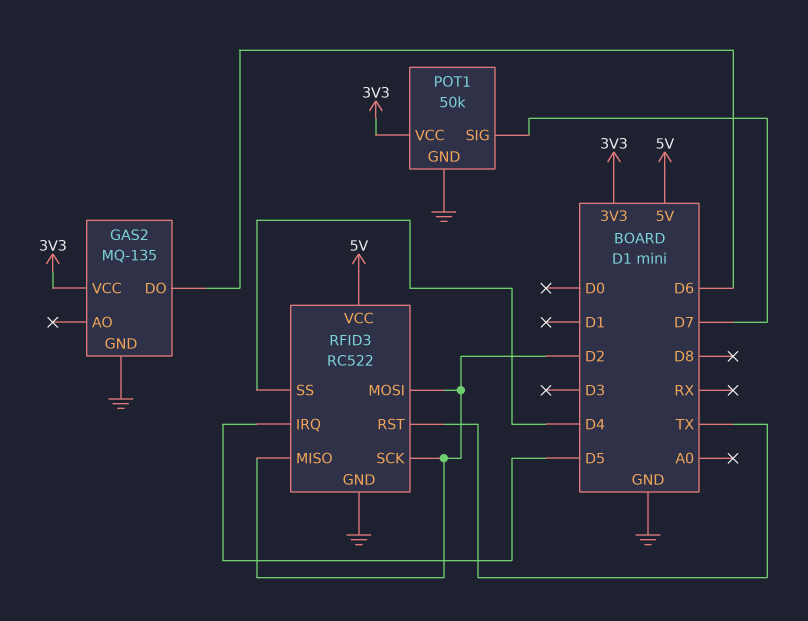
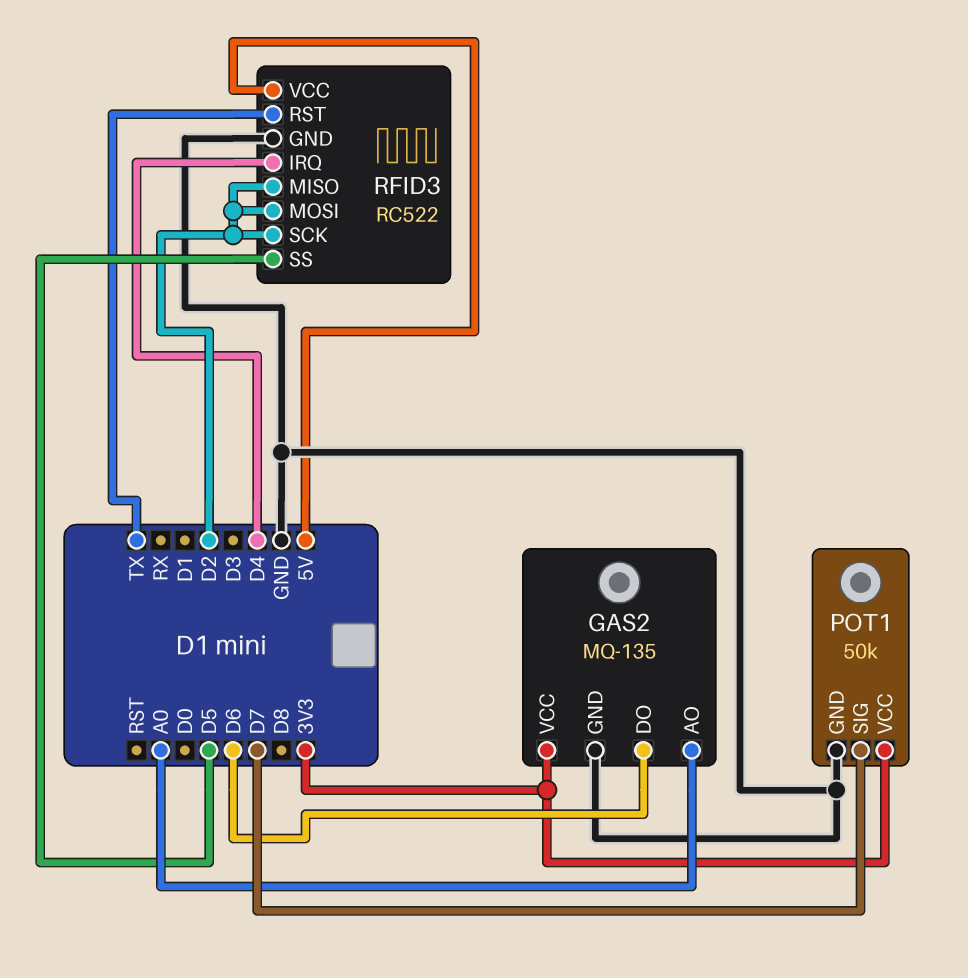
GAS2 pin AO: none -> A0
RFID3 pin IRQ: D5 -> D4
RFID3 pin SS: D4 -> D5

